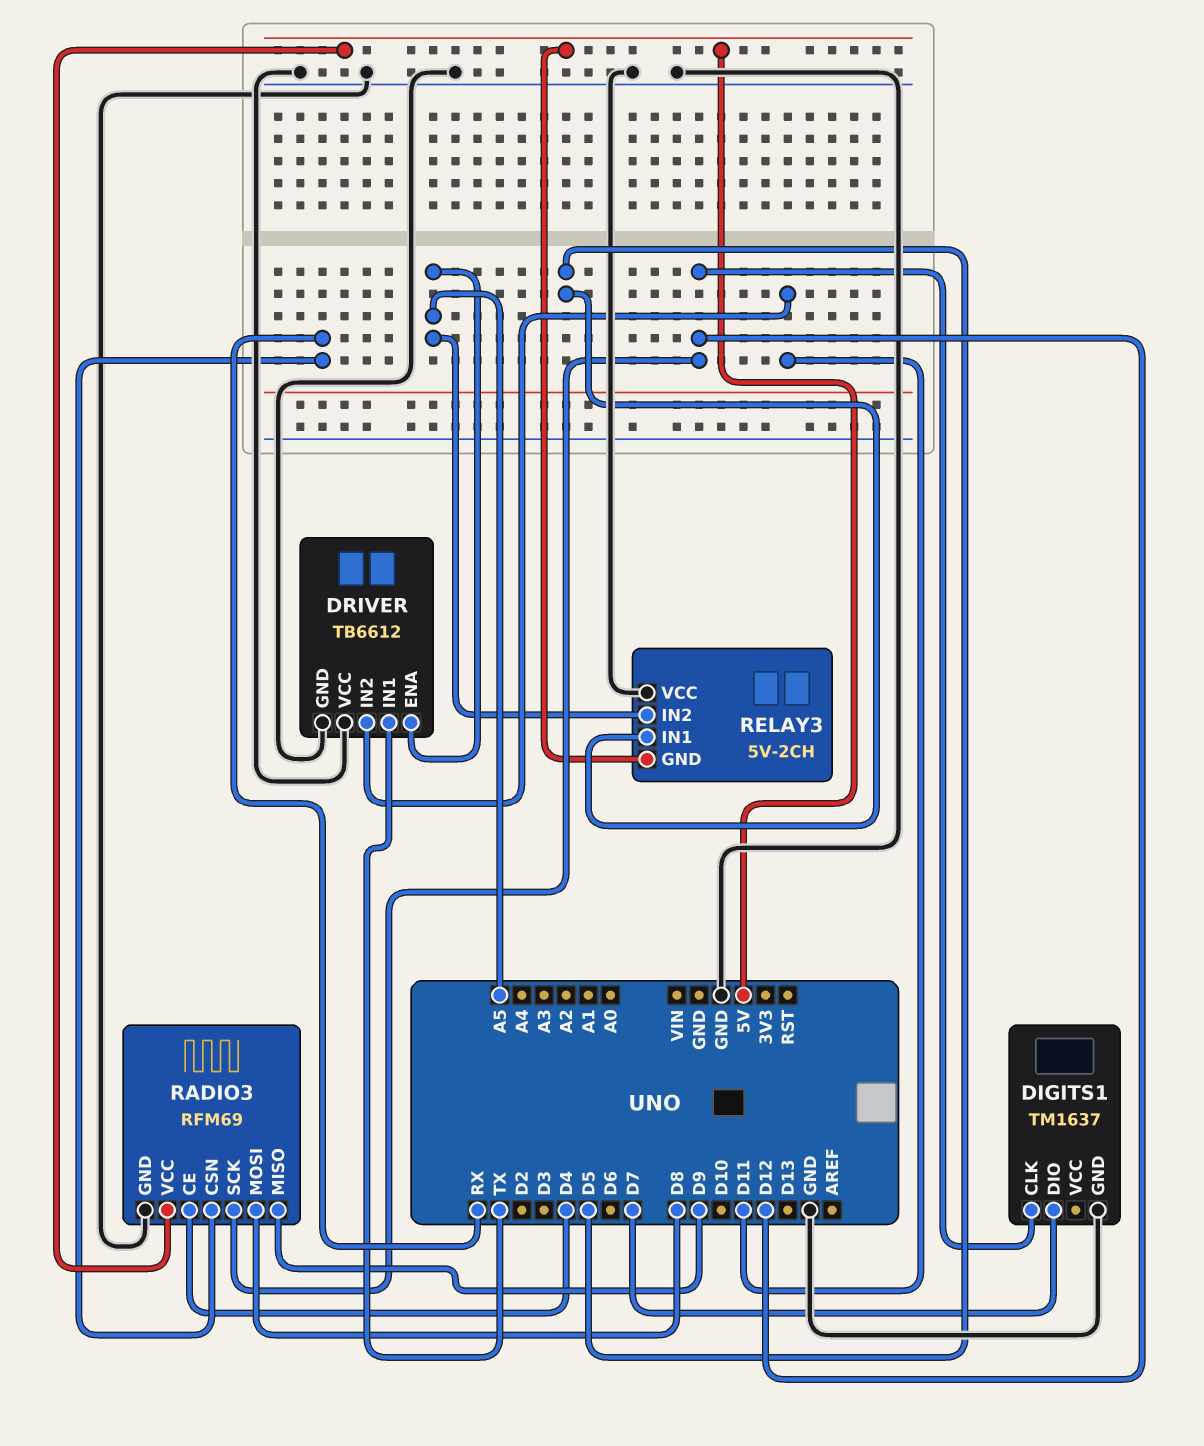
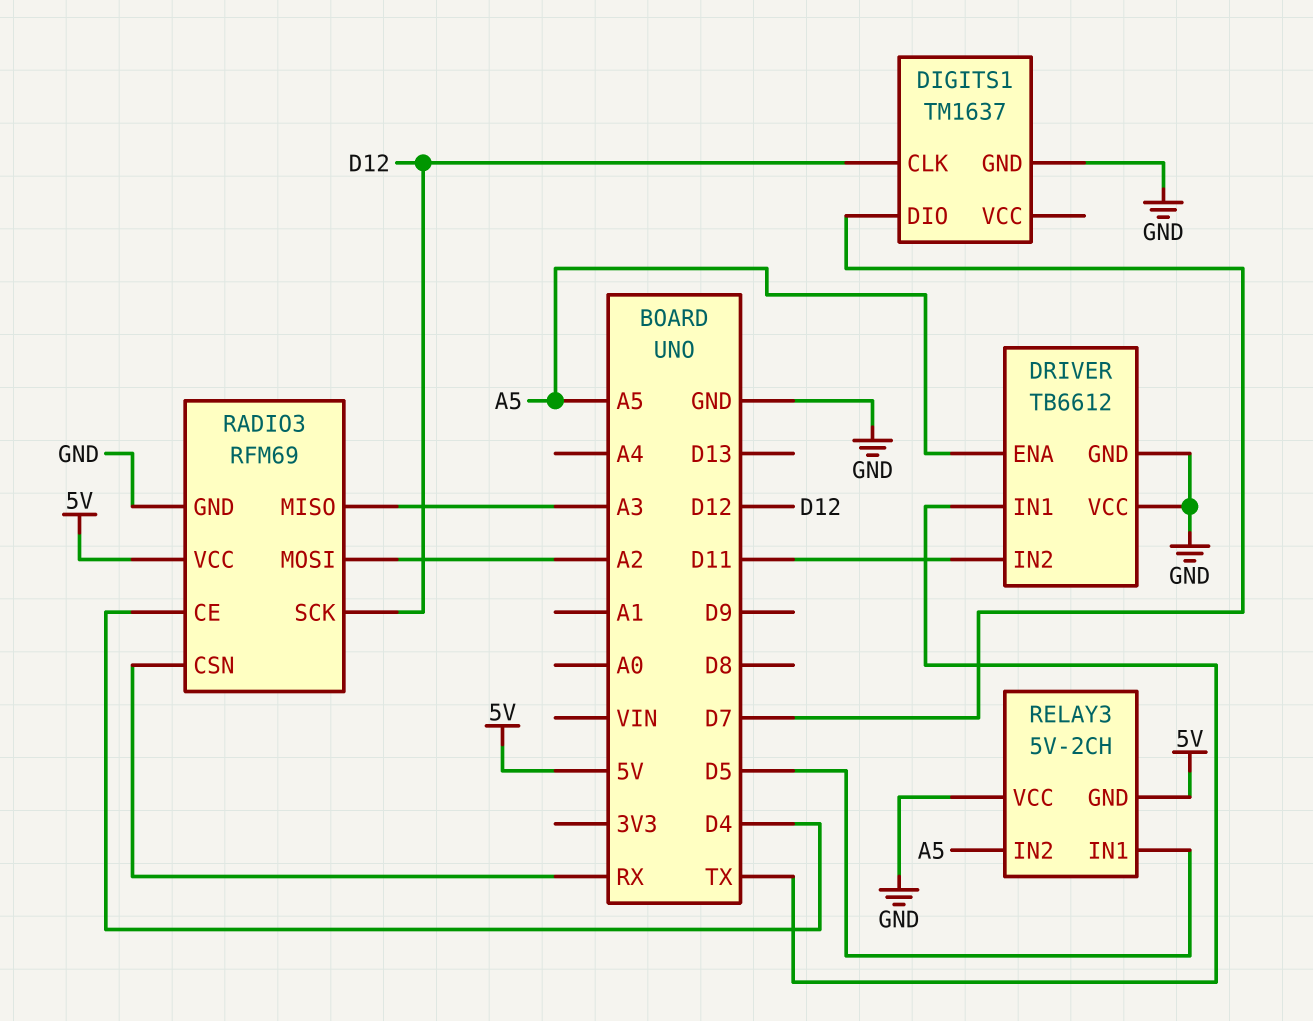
RADIO3 pin MISO: D9 -> A3
RADIO3 pin MOSI: D8 -> A2

